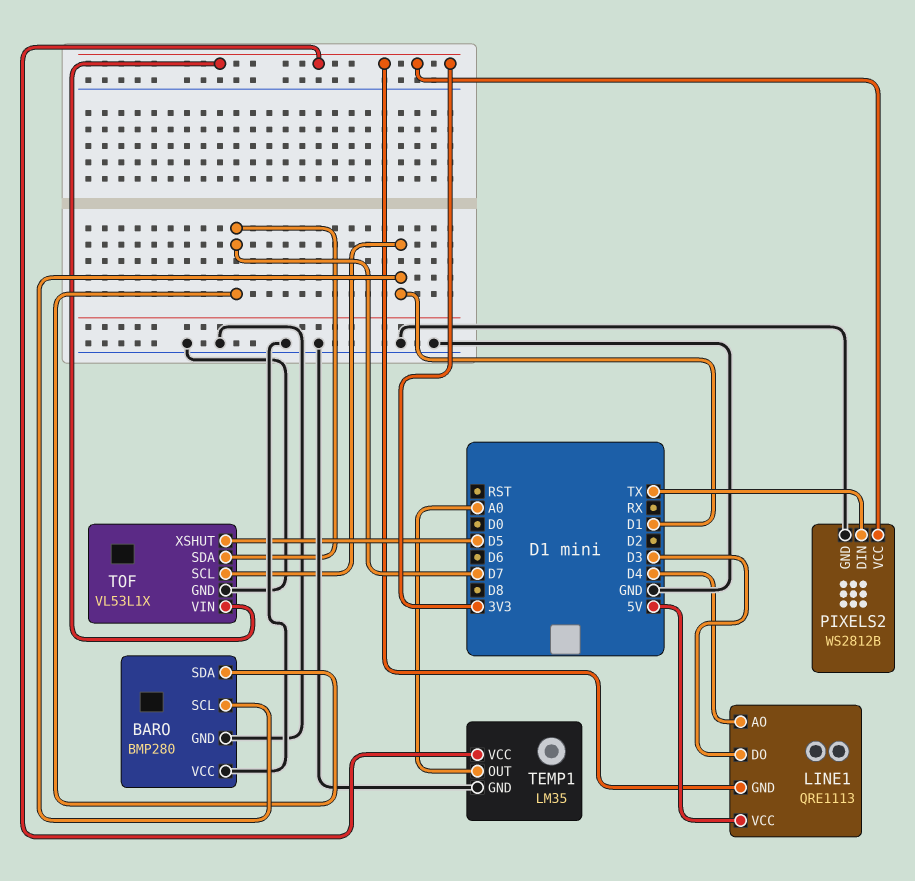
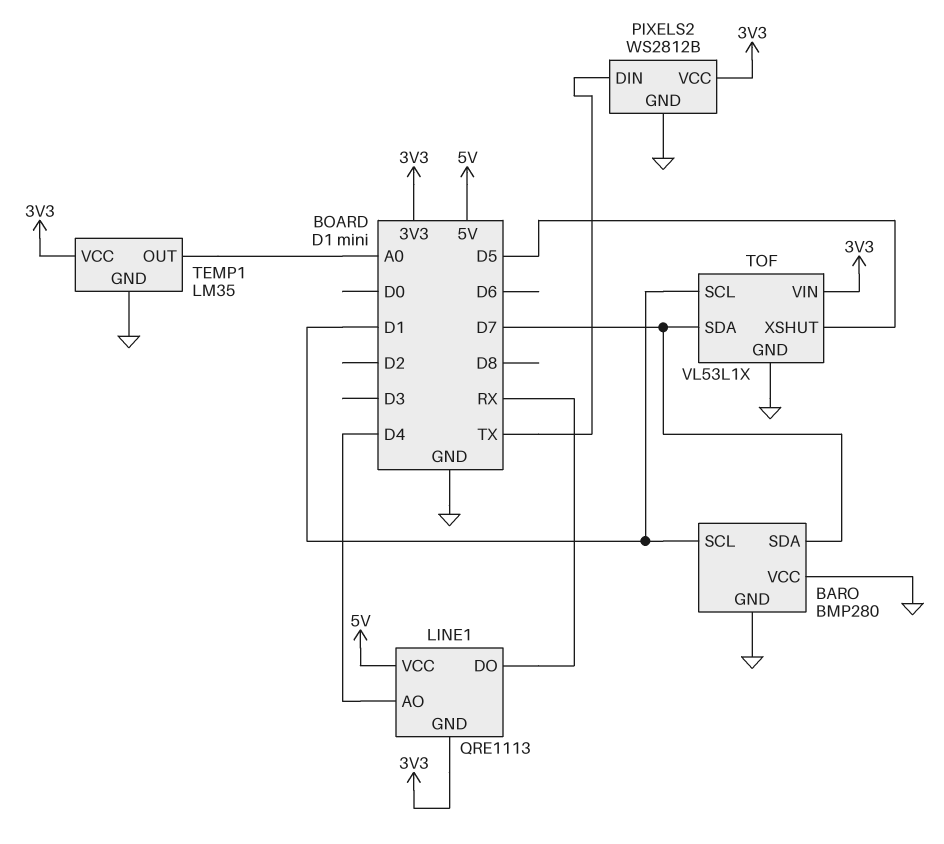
LINE1 pin DO: D3 -> RX

